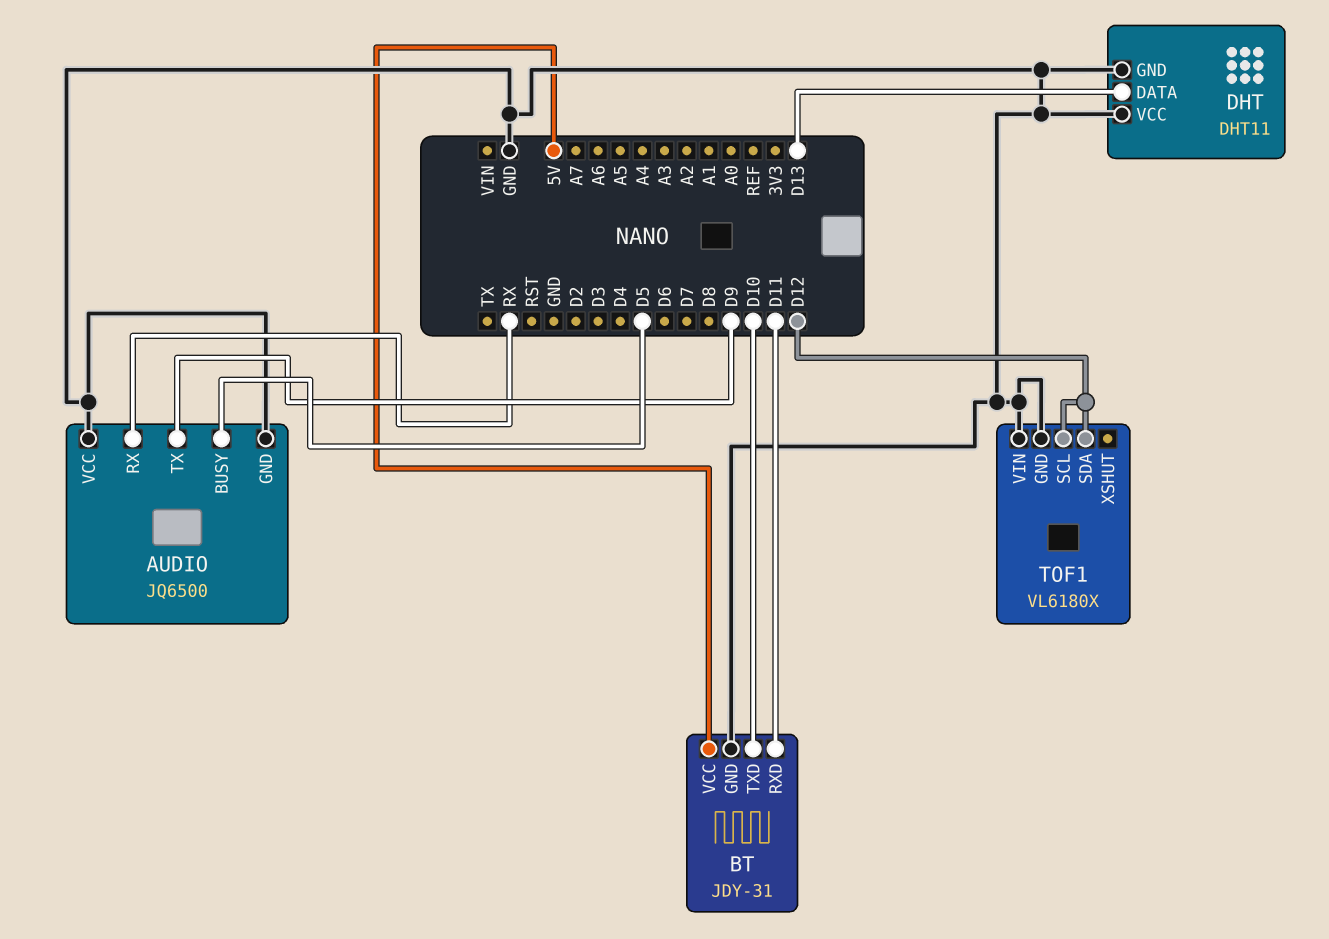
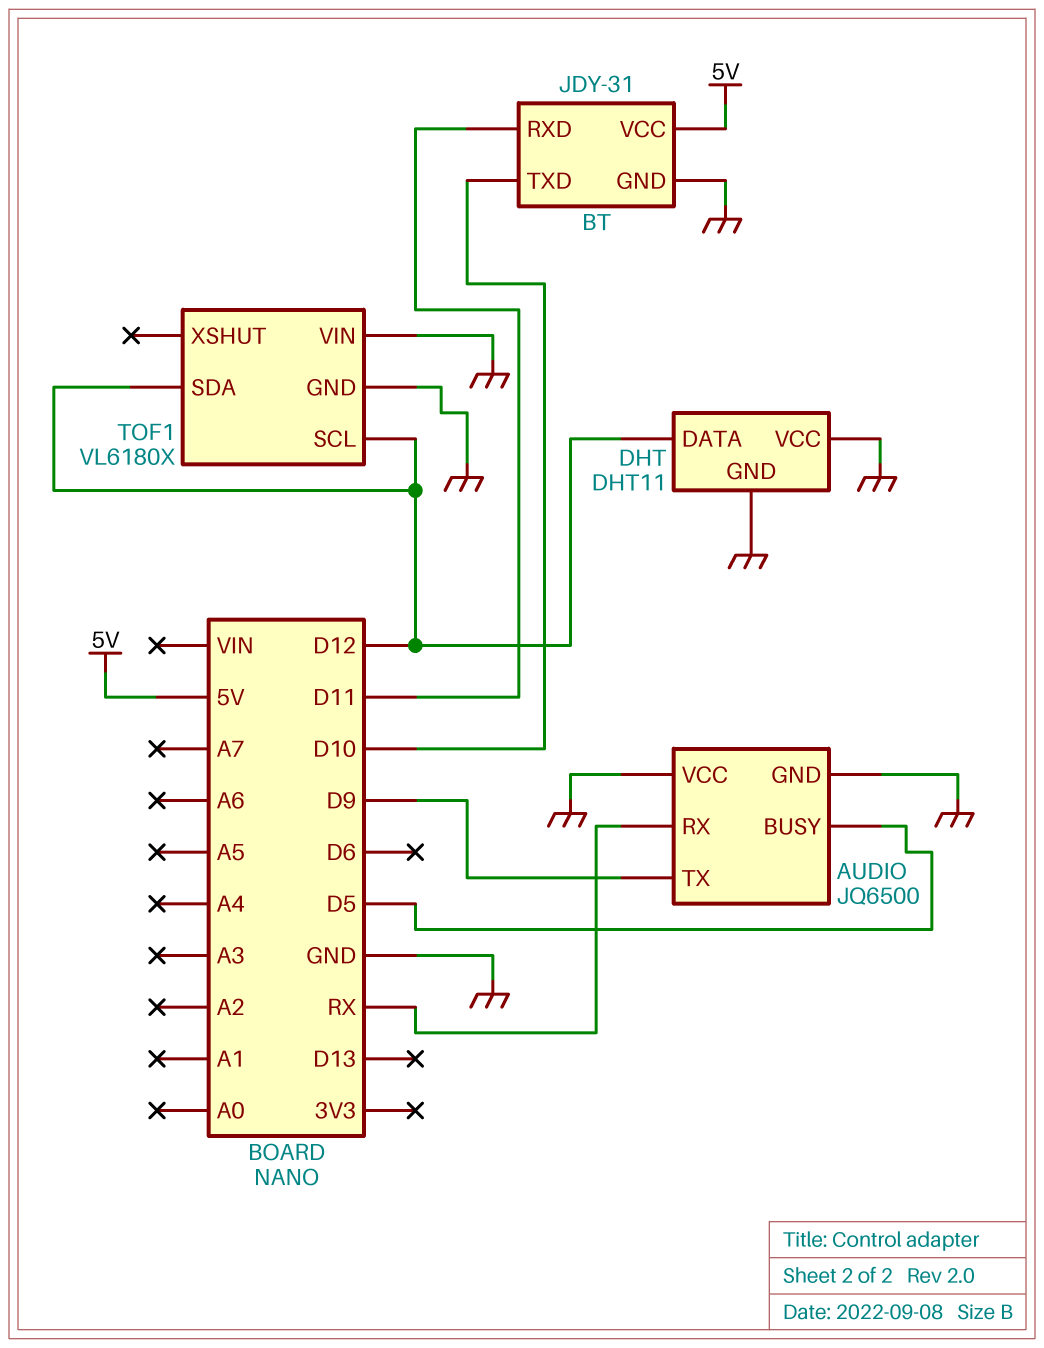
DHT pin DATA: D13 -> D12

